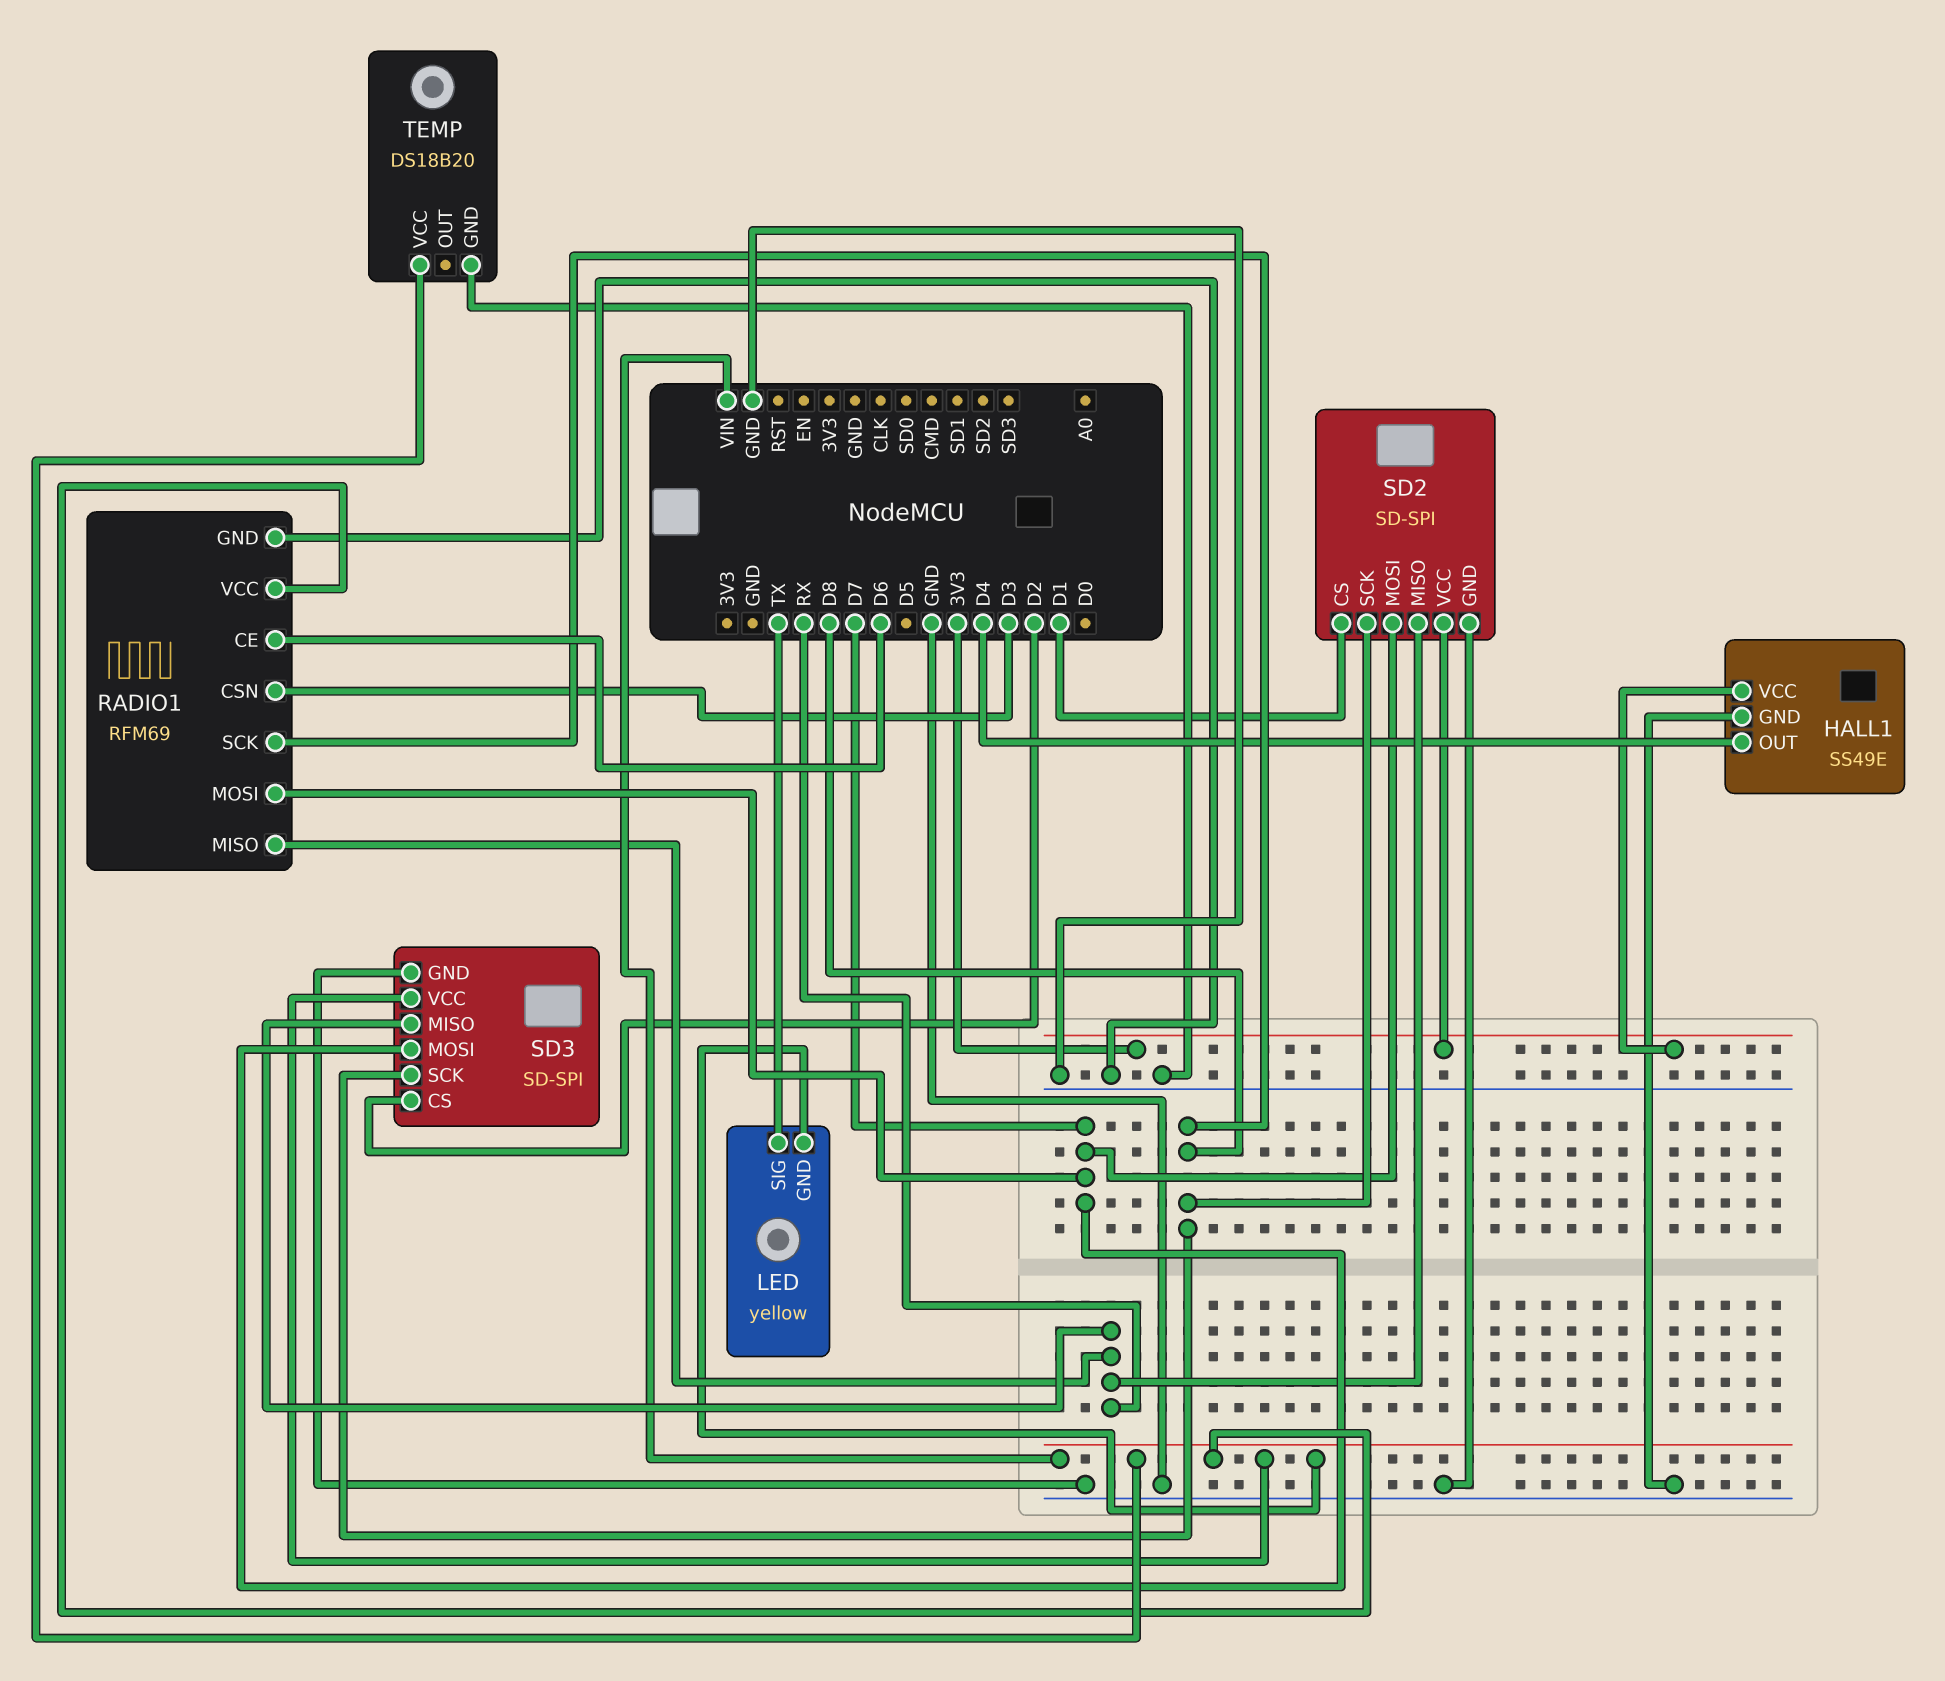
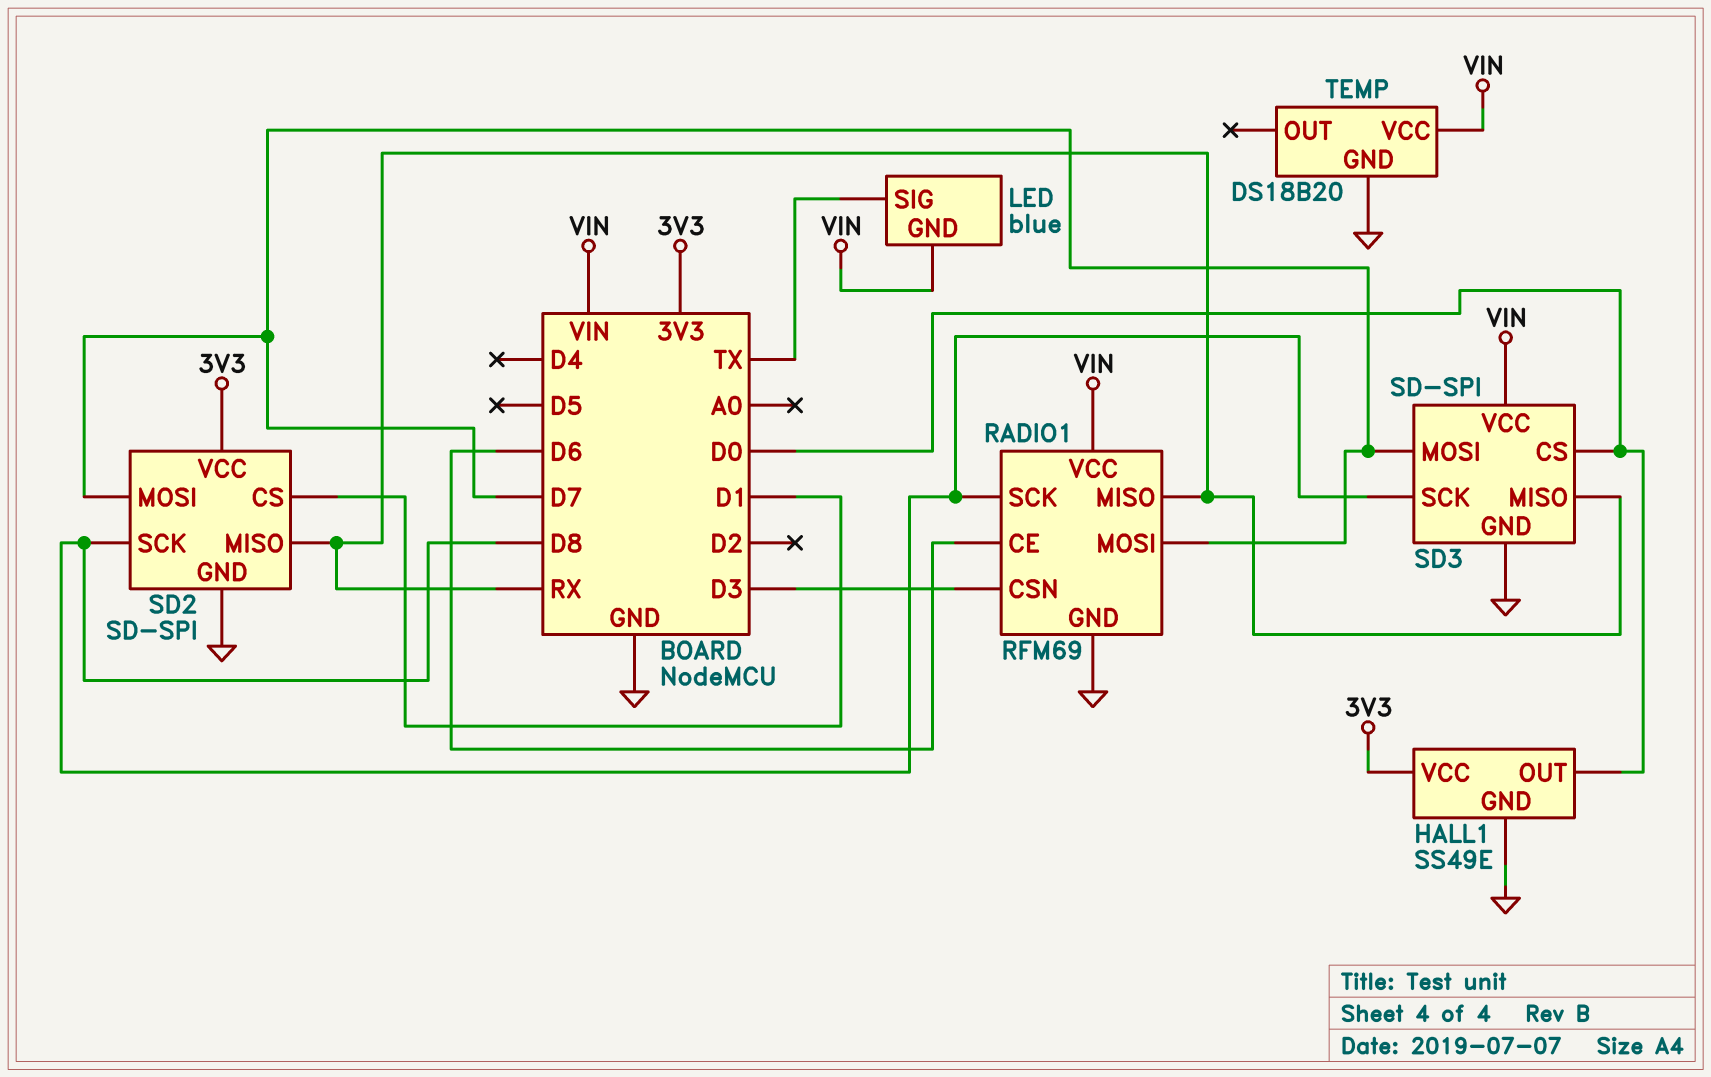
HALL1 pin OUT: D4 -> D0
LED: yellow -> blue
SD3 pin CS: D2 -> D0

